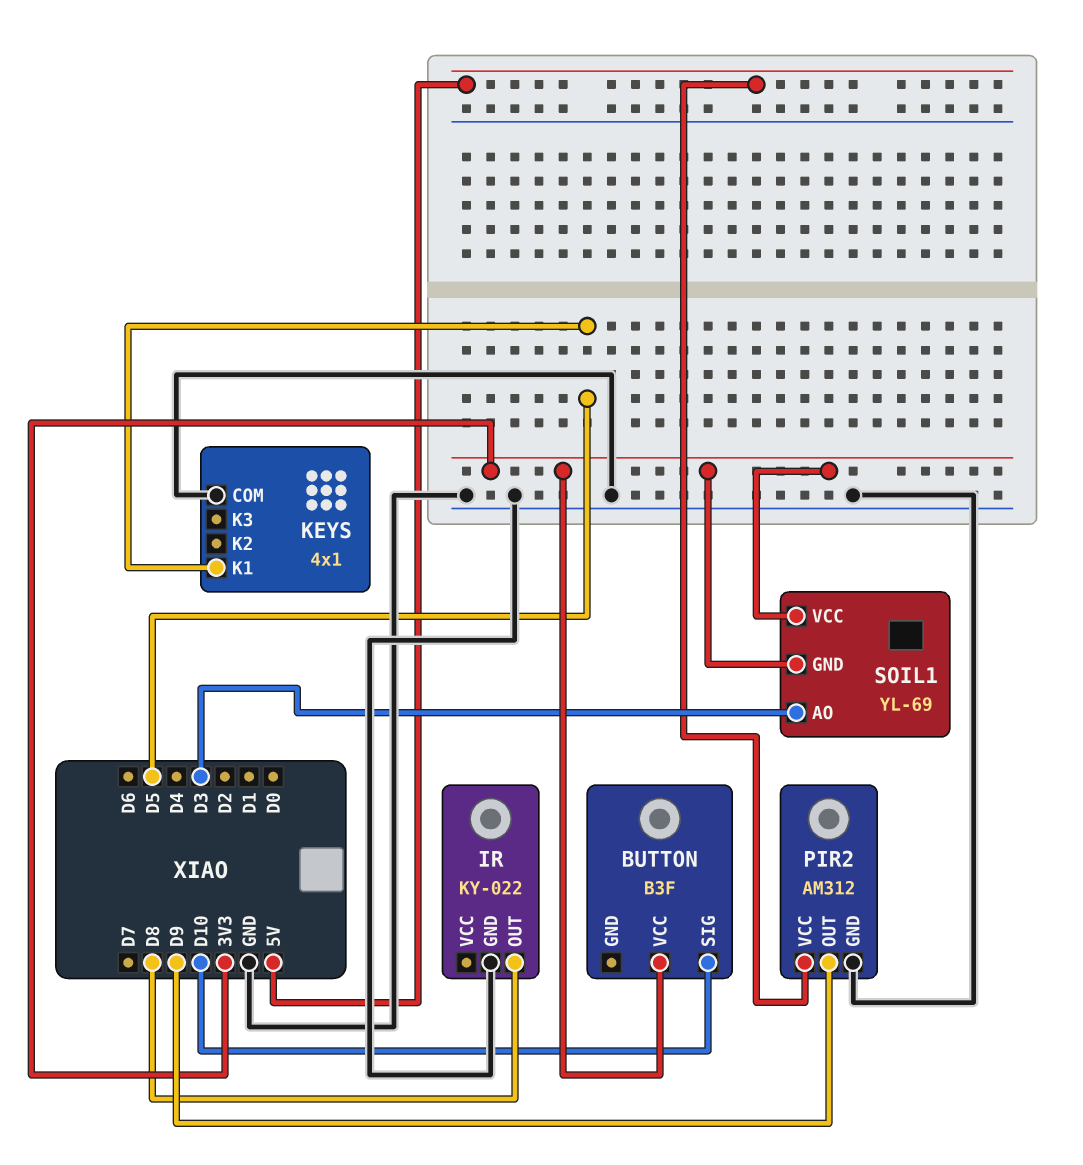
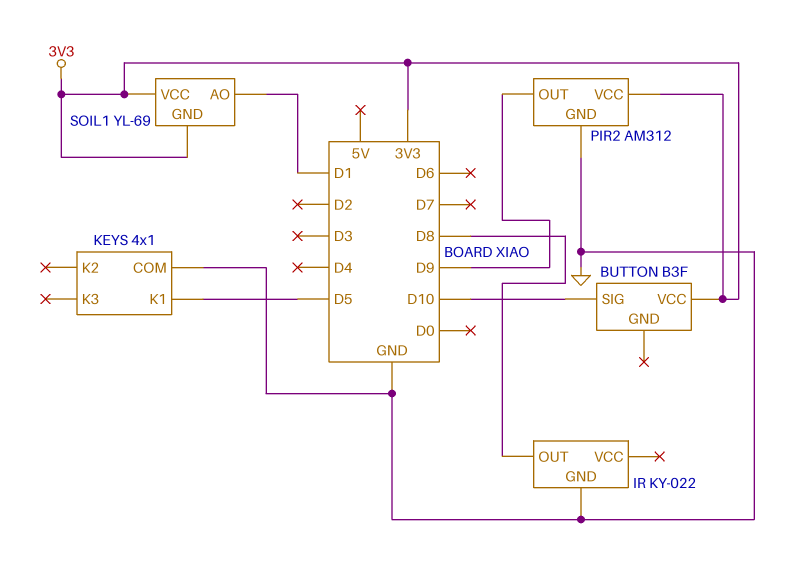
PIR2 pin VCC: 5V -> 3V3
SOIL1 pin AO: D3 -> D1

